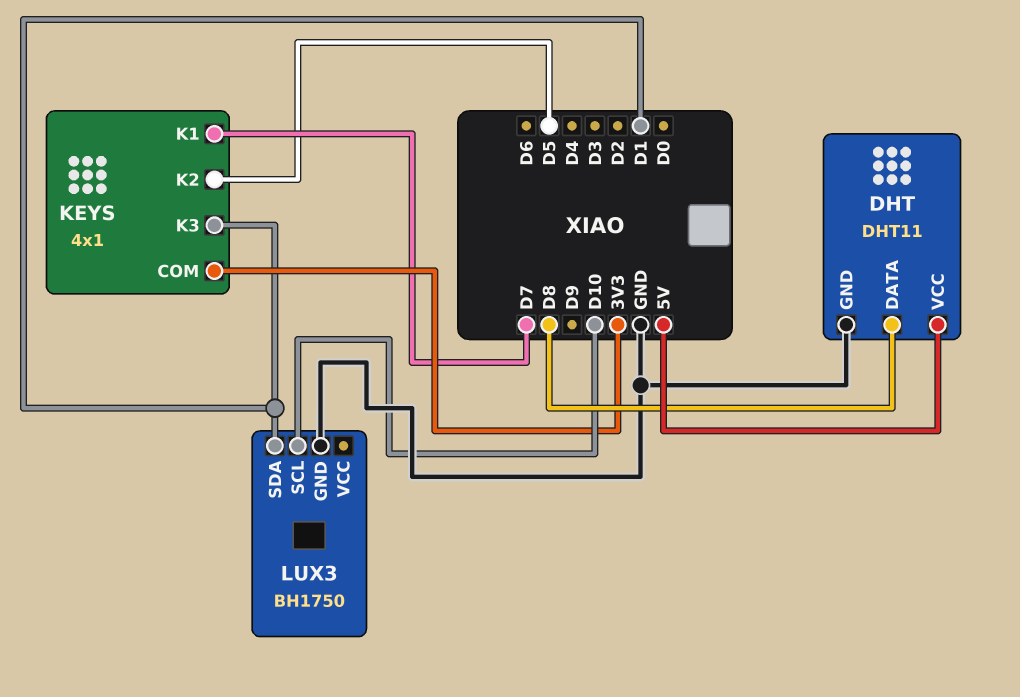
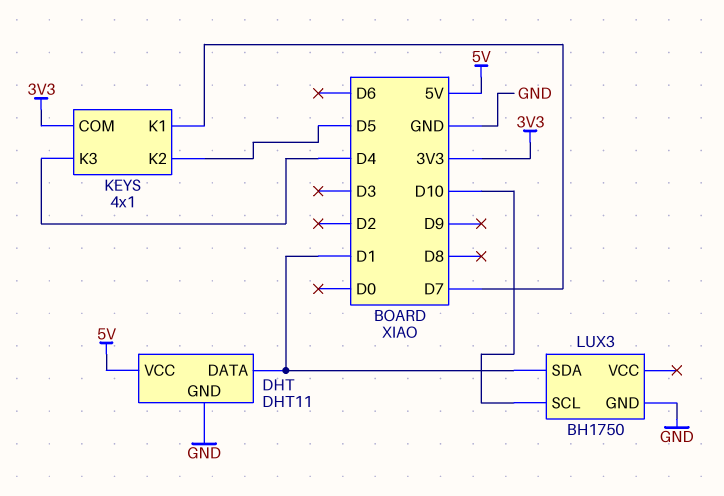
DHT pin DATA: D8 -> D1
KEYS pin K3: D1 -> D4

